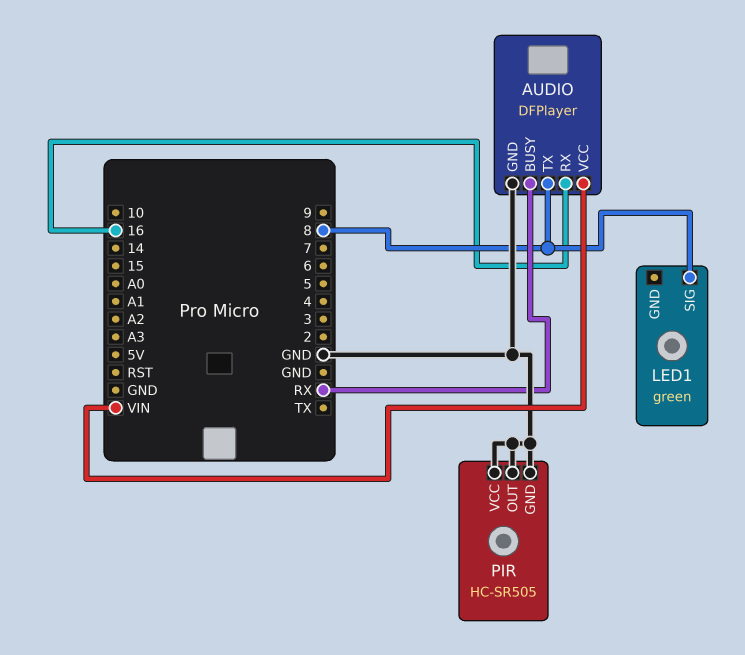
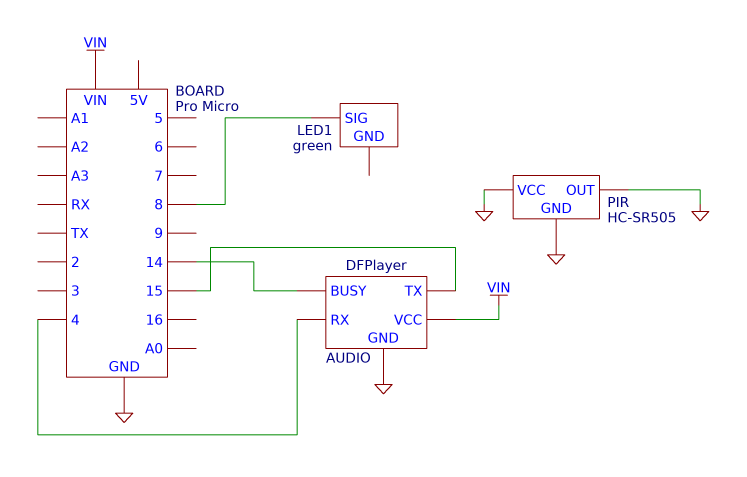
AUDIO pin BUSY: RX -> 14
AUDIO pin RX: 16 -> 4
AUDIO pin TX: 8 -> 15

